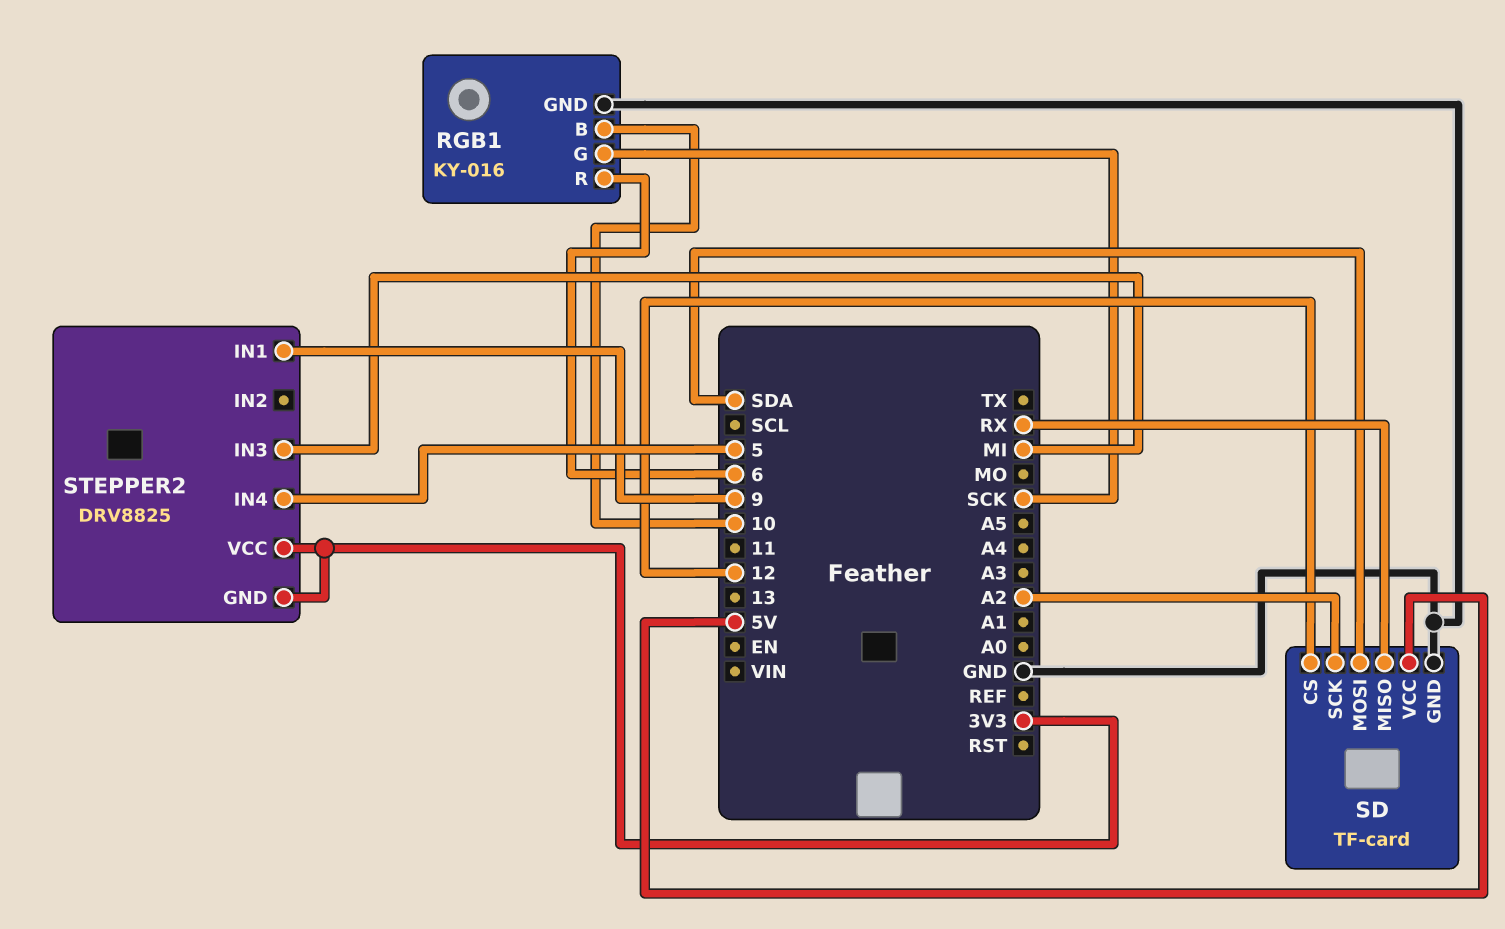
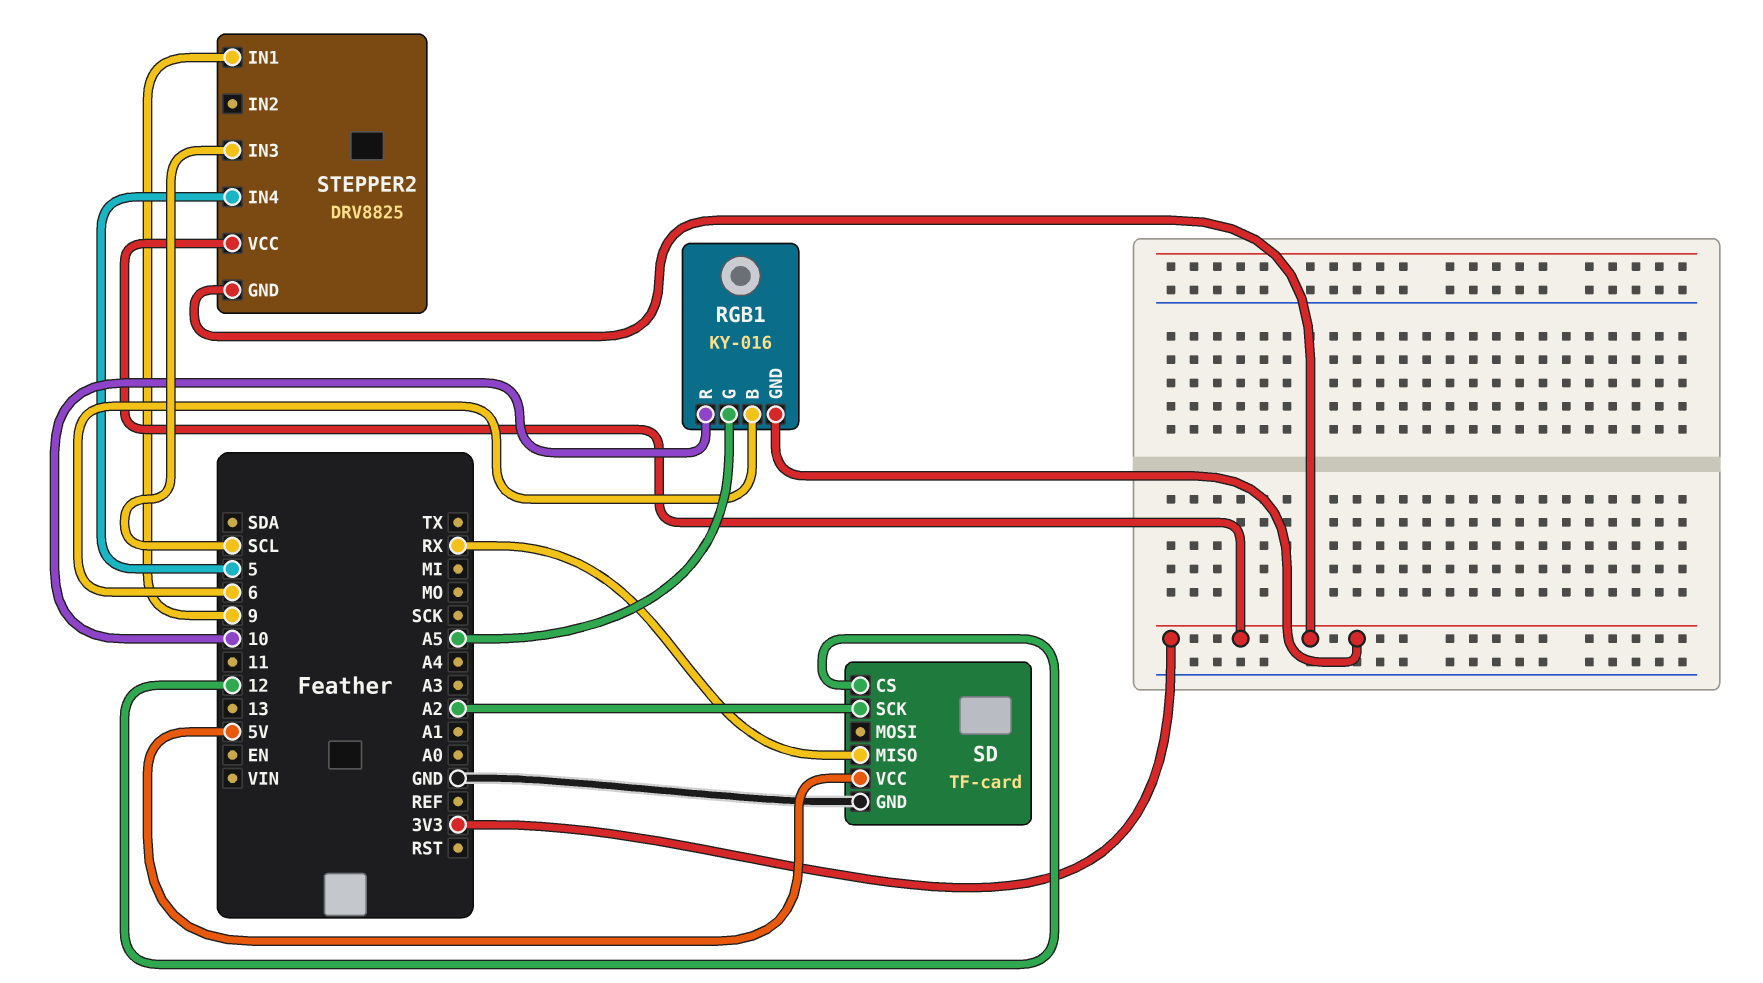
RGB1 pin B: 10 -> 6
RGB1 pin G: SCK -> A5
RGB1 pin GND: GND -> 3V3
RGB1 pin R: 6 -> 10
SD pin MOSI: SDA -> none
STEPPER2 pin IN3: MI -> SCL

